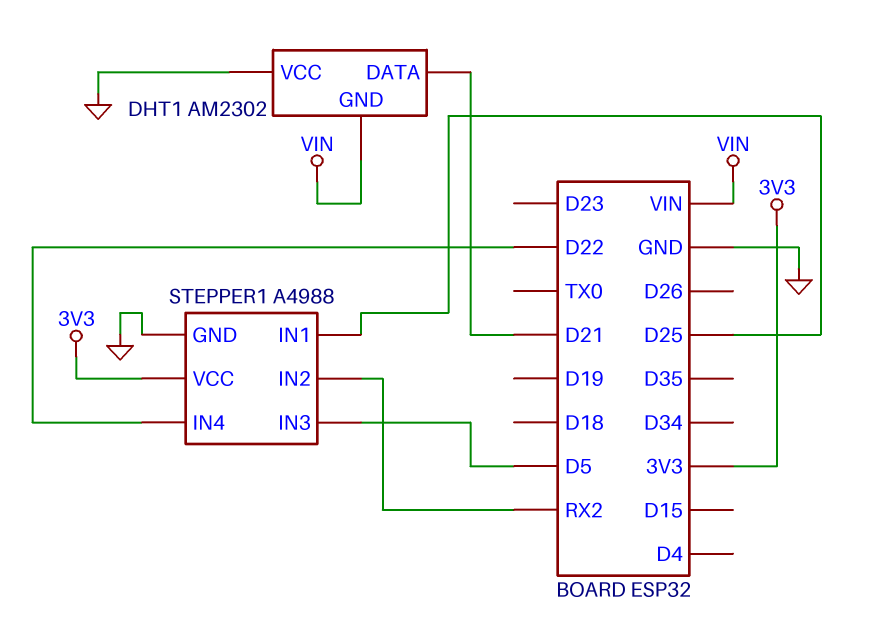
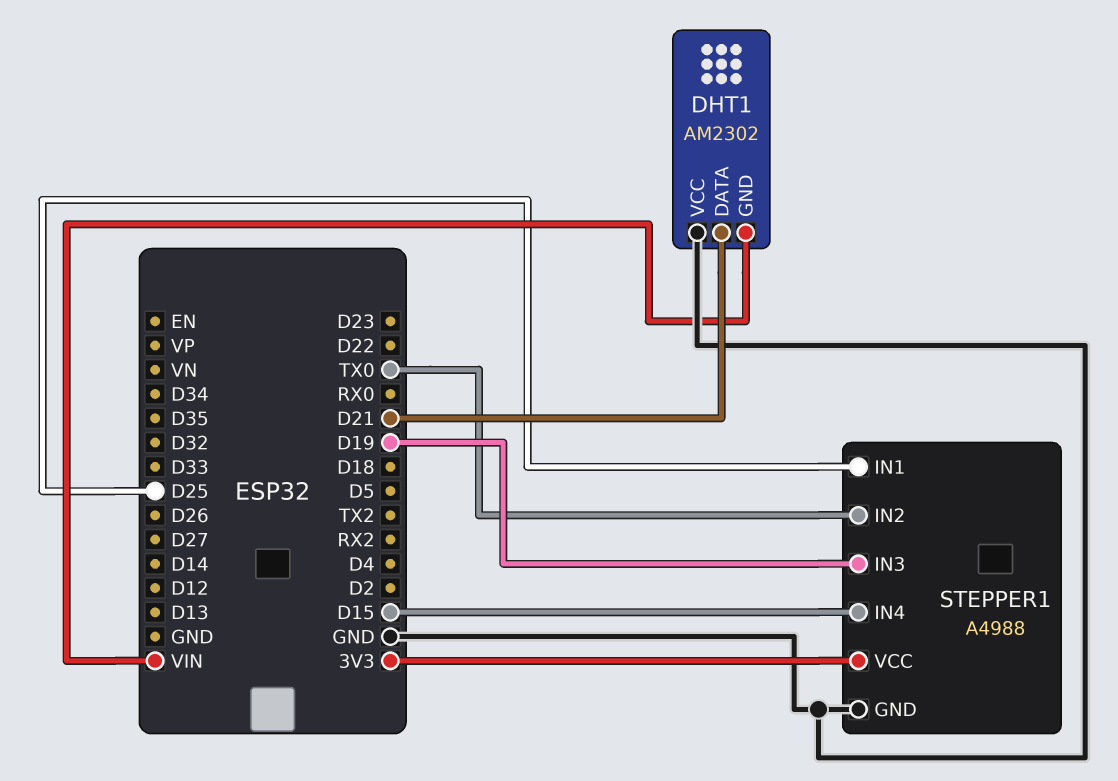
STEPPER1 pin IN2: RX2 -> TX0
STEPPER1 pin IN3: D5 -> D19
STEPPER1 pin IN4: D22 -> D15

